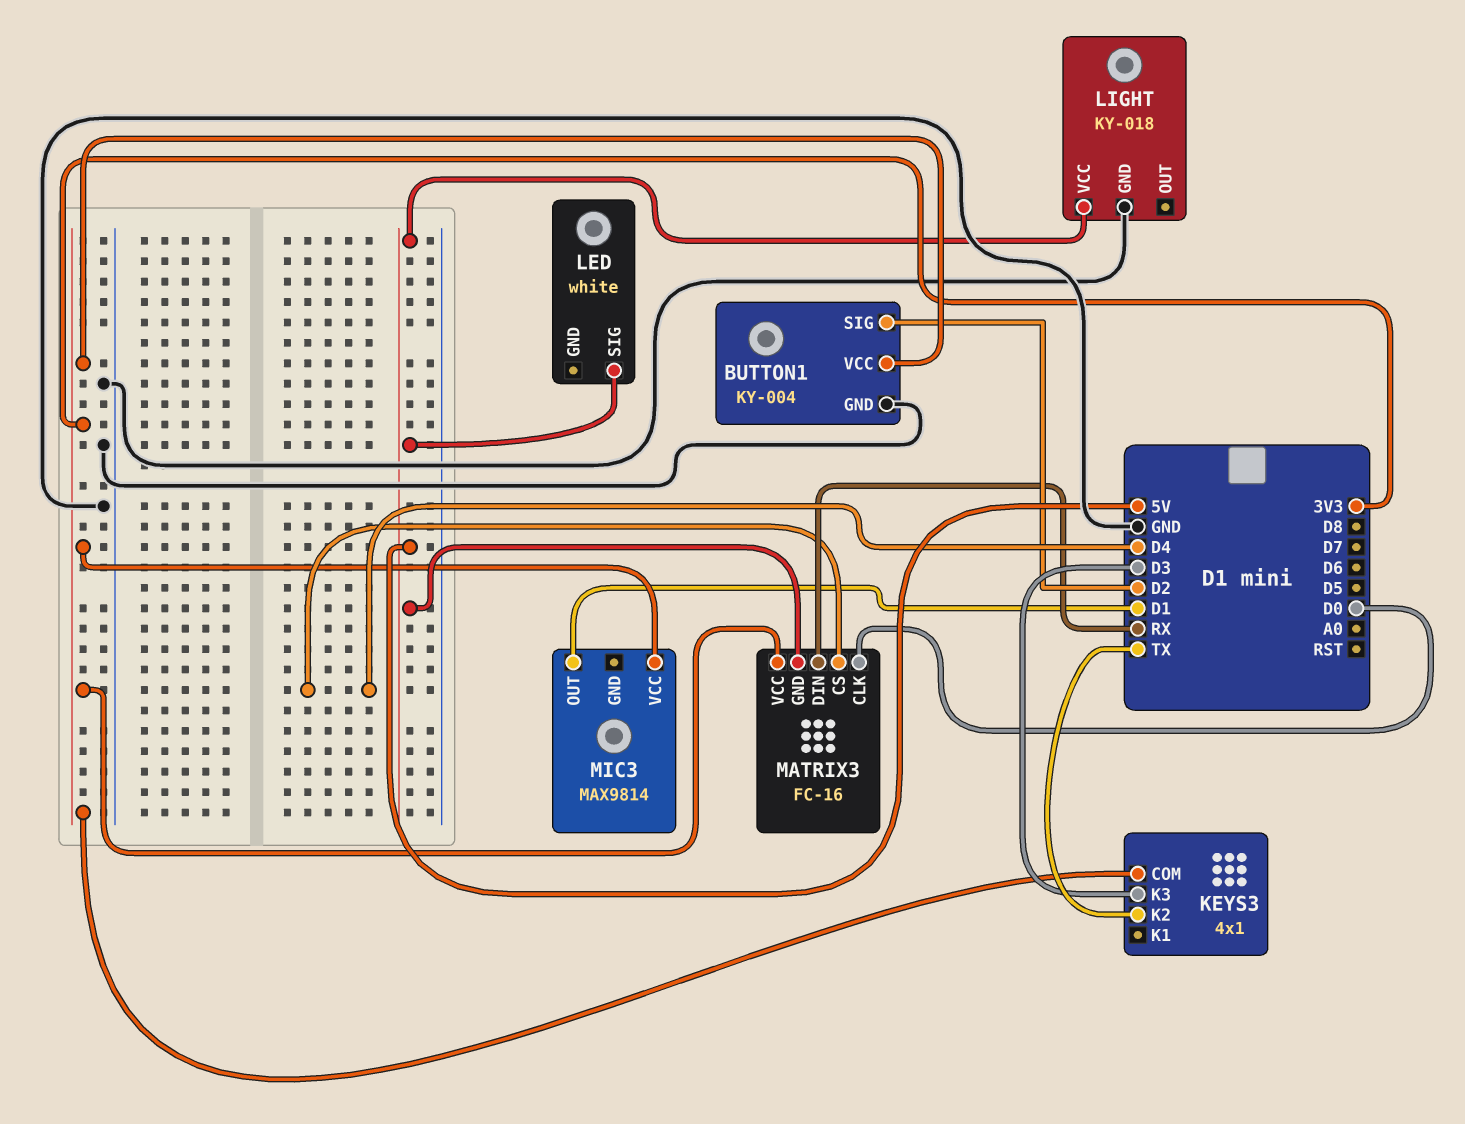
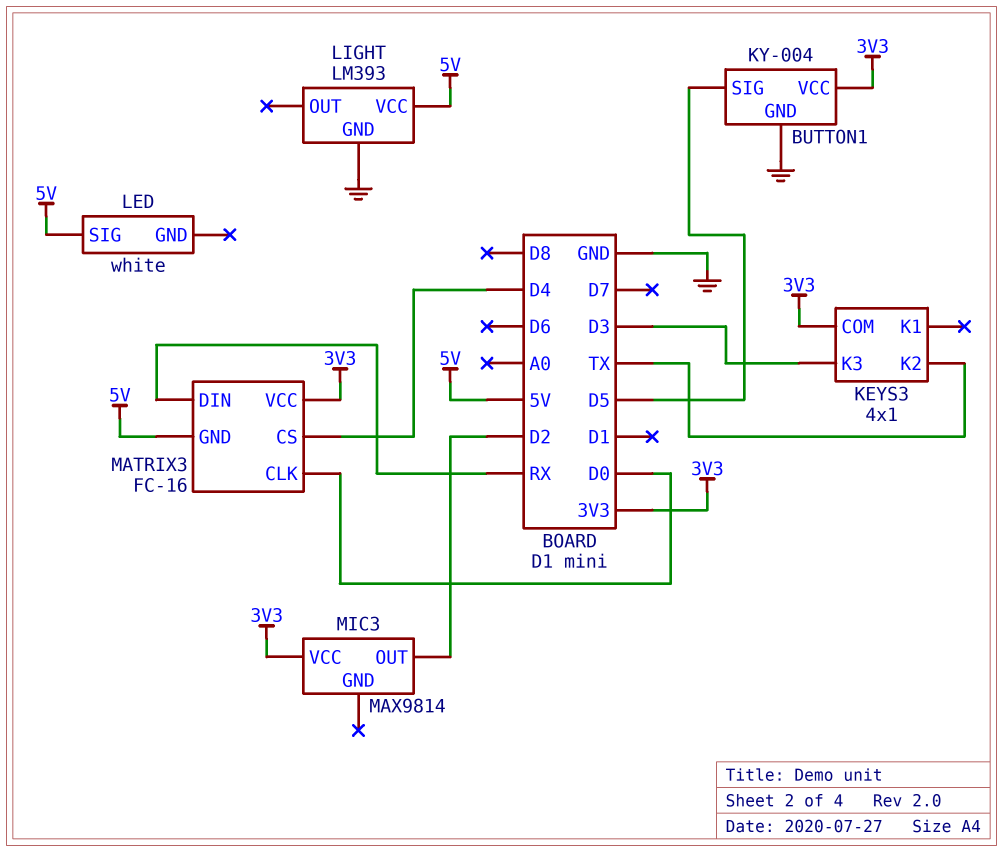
BUTTON1 pin SIG: D2 -> D5
LIGHT: KY-018 -> LM393
MIC3 pin OUT: D1 -> D2

